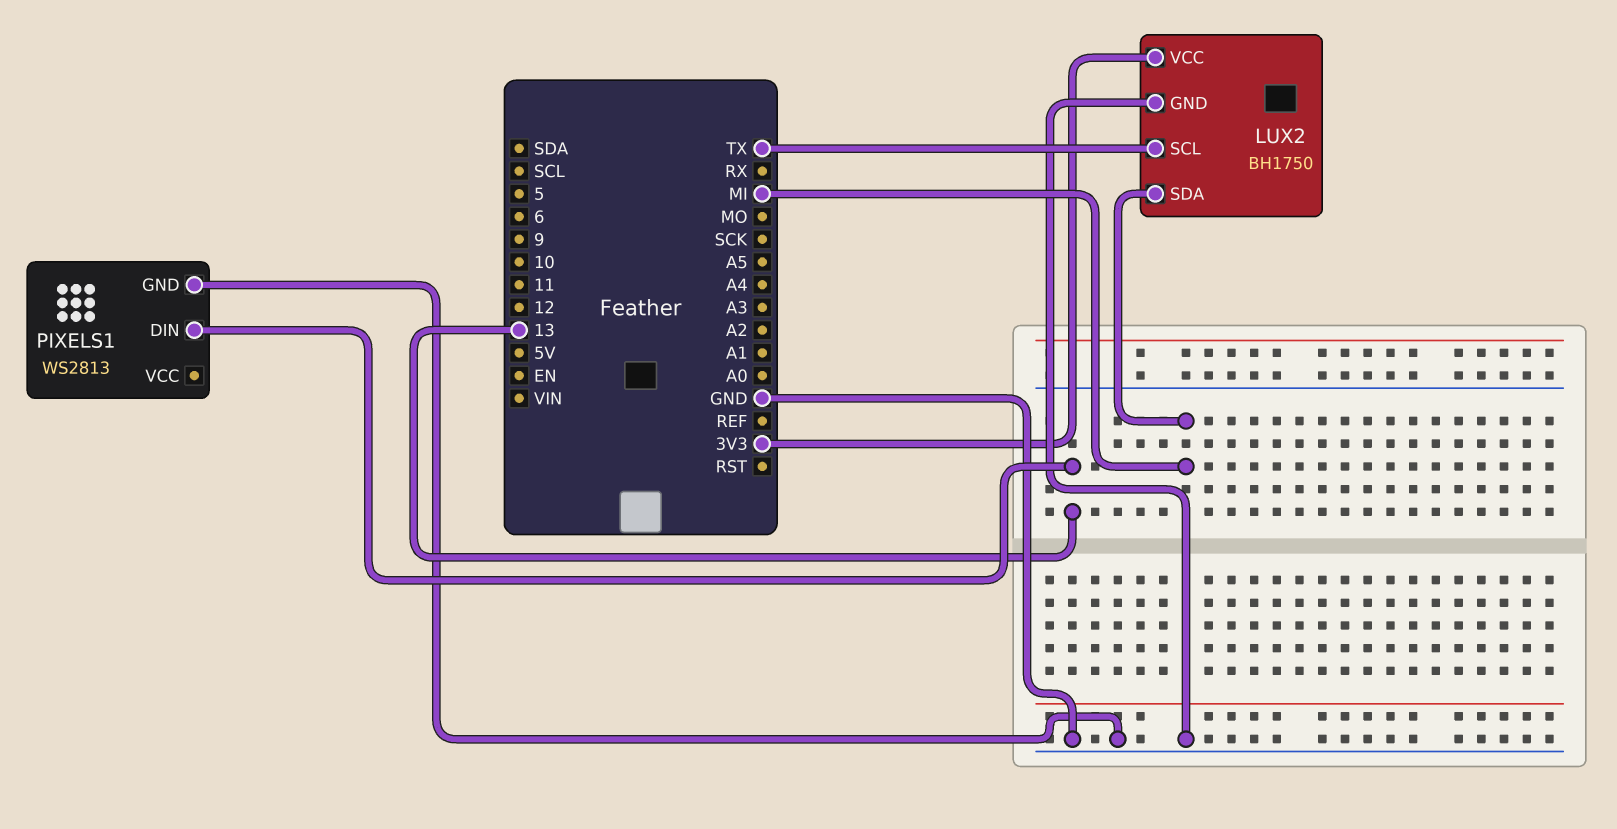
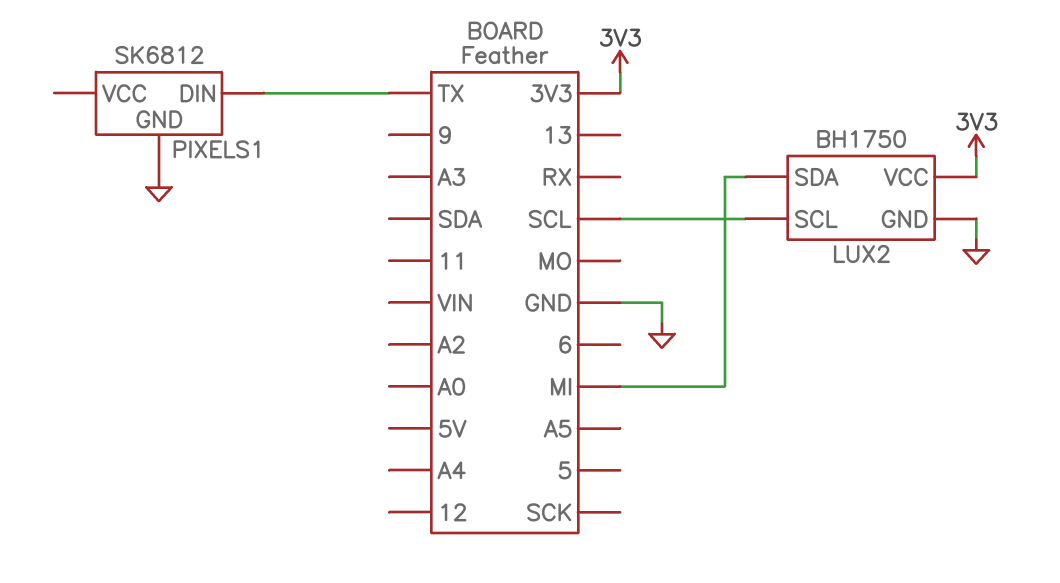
LUX2 pin SCL: TX -> SCL
PIXELS1: WS2813 -> SK6812
PIXELS1 pin DIN: 13 -> TX

